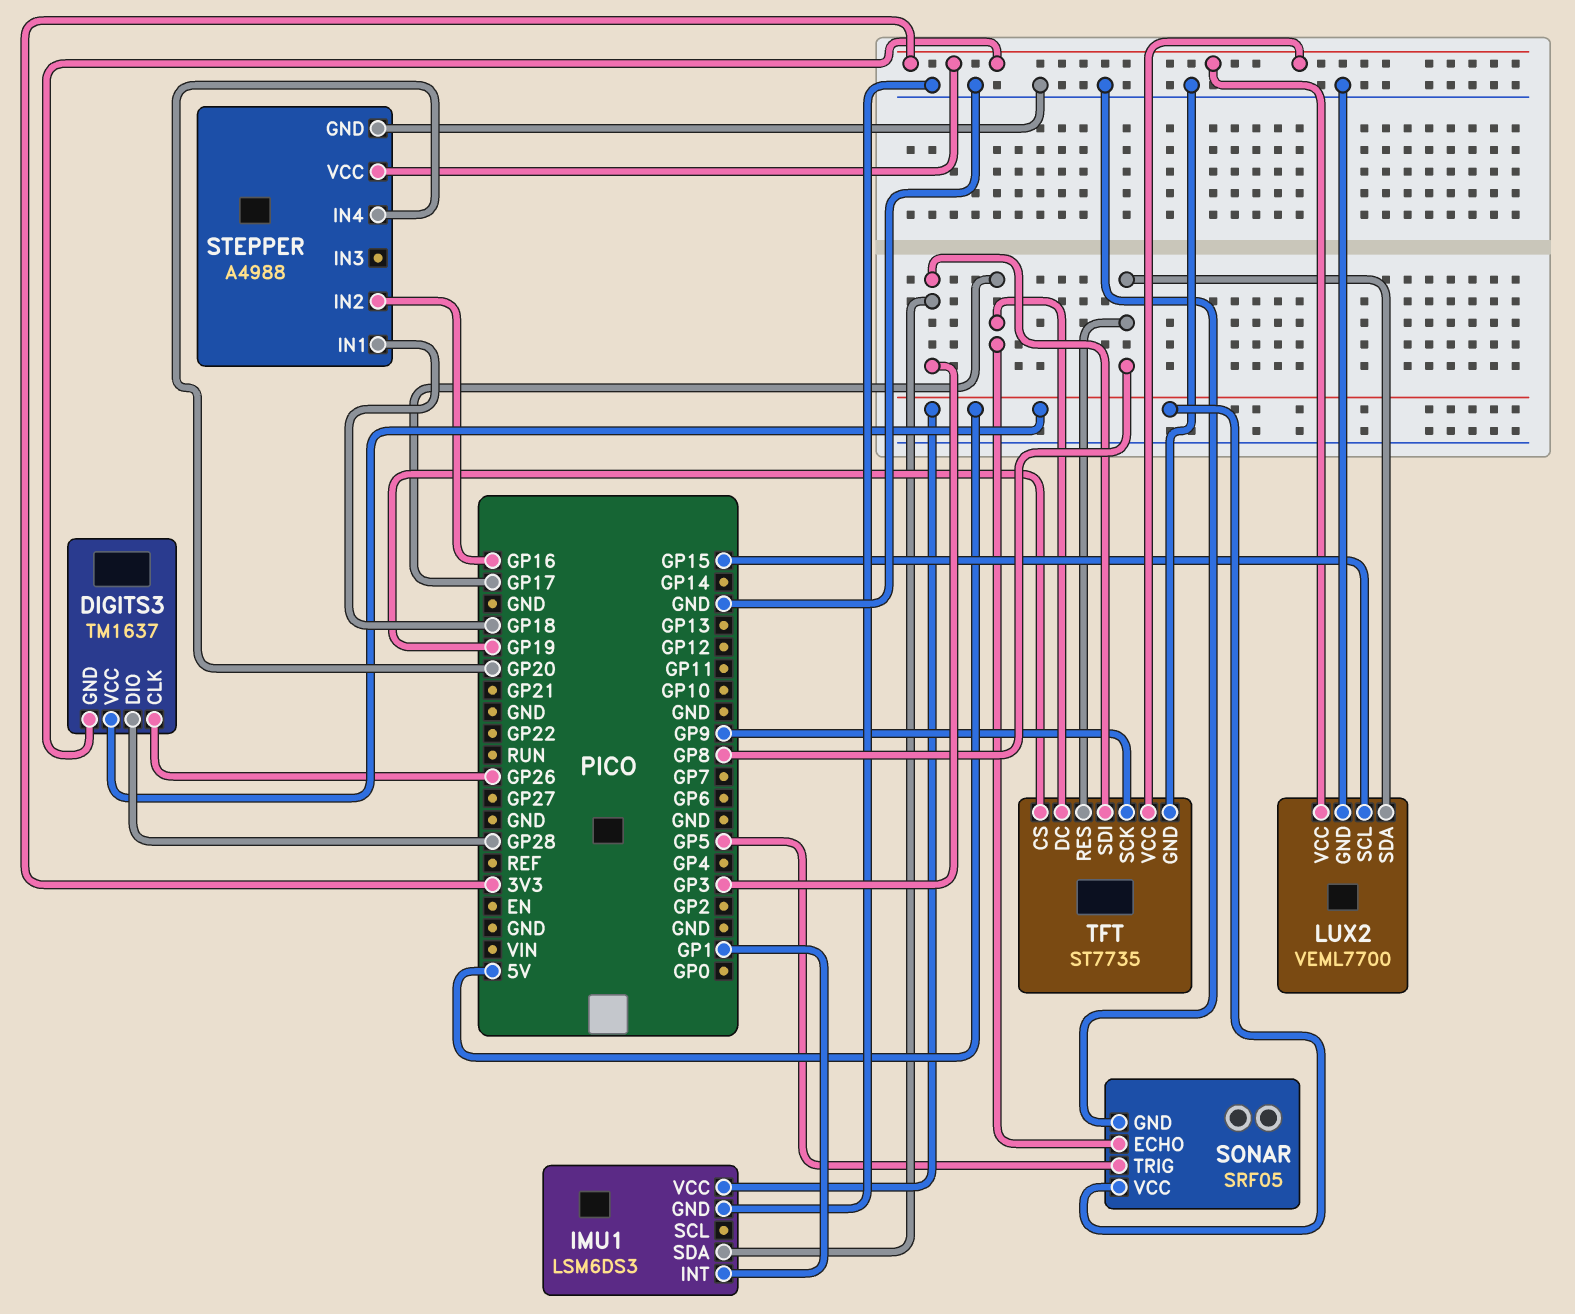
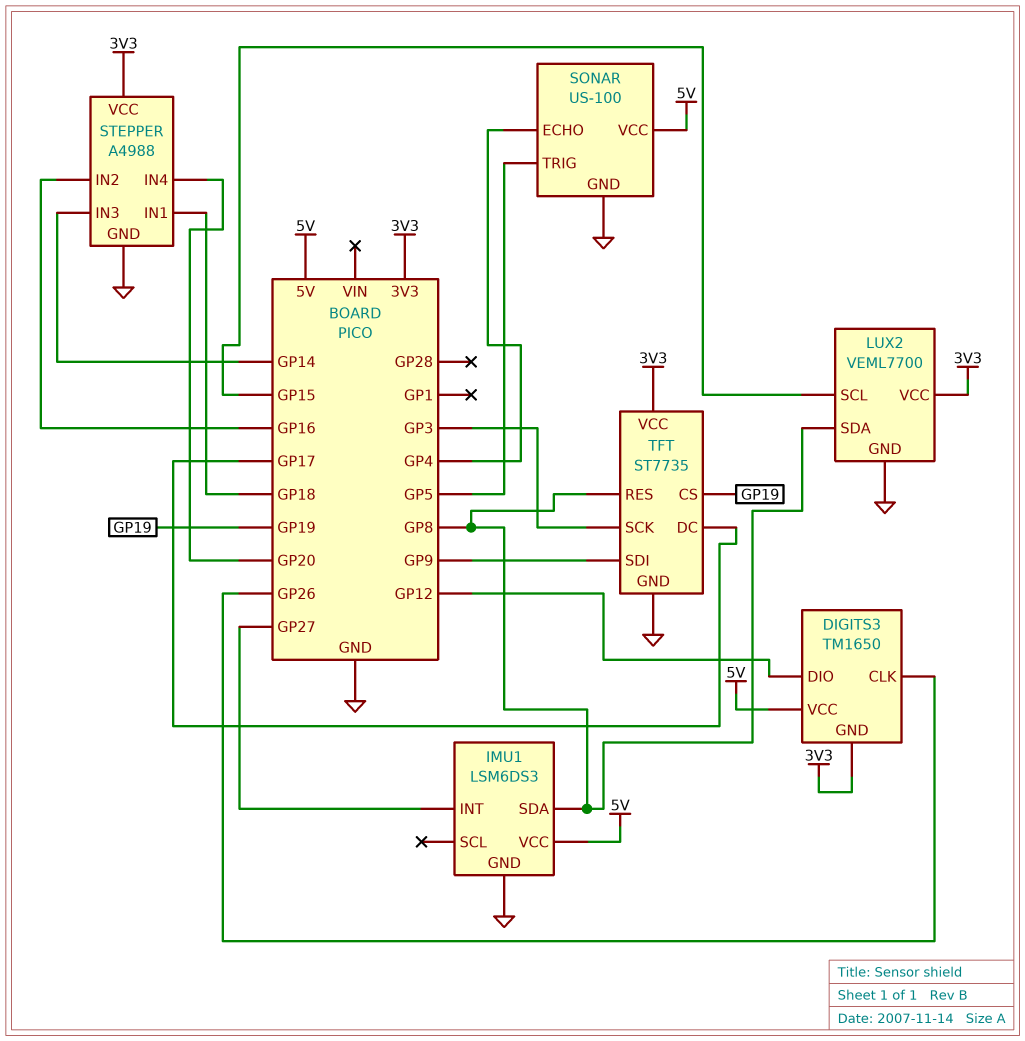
DIGITS3: TM1637 -> TM1650
DIGITS3 pin DIO: GP28 -> GP12
IMU1 pin INT: GP1 -> GP27
IMU1 pin SDA: GP3 -> GP8
SONAR: SRF05 -> US-100
SONAR pin ECHO: GP17 -> GP4
STEPPER pin IN3: none -> GP14
TFT pin SCK: GP9 -> GP3
TFT pin SDI: GP3 -> GP9

